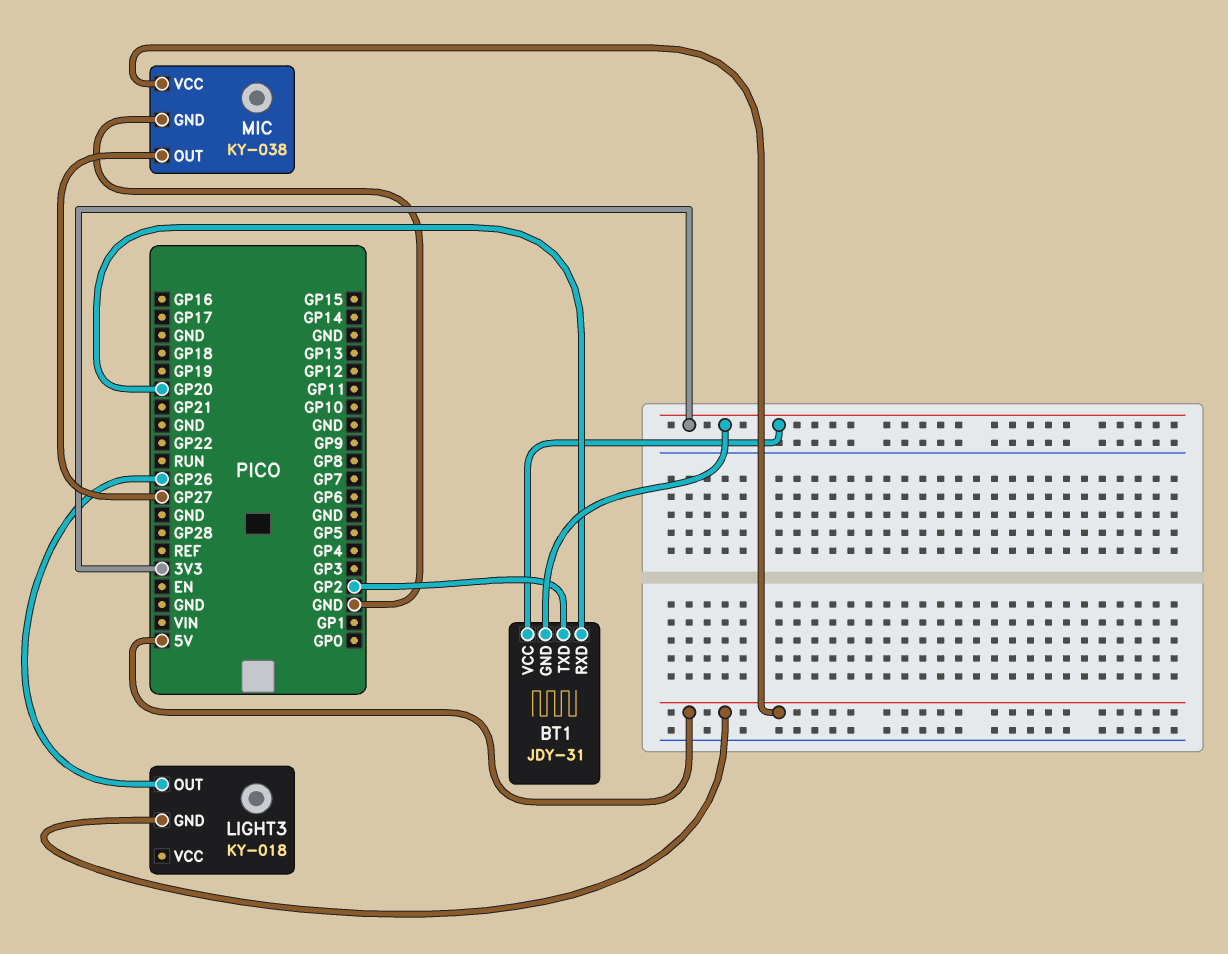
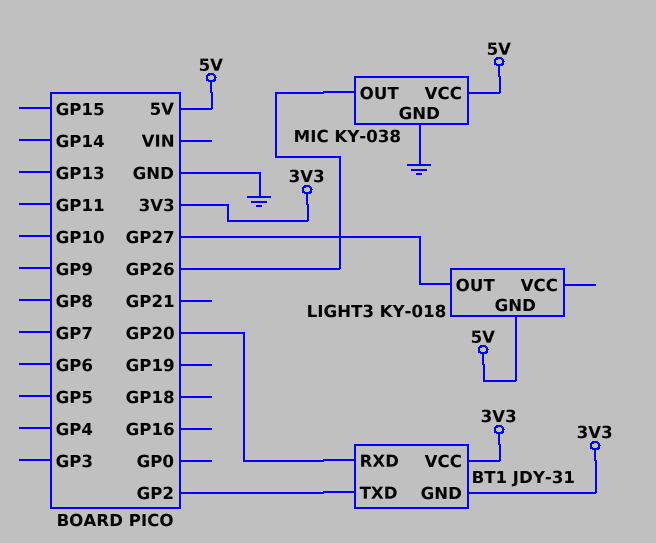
LIGHT3 pin OUT: GP26 -> GP27
MIC pin OUT: GP27 -> GP26

